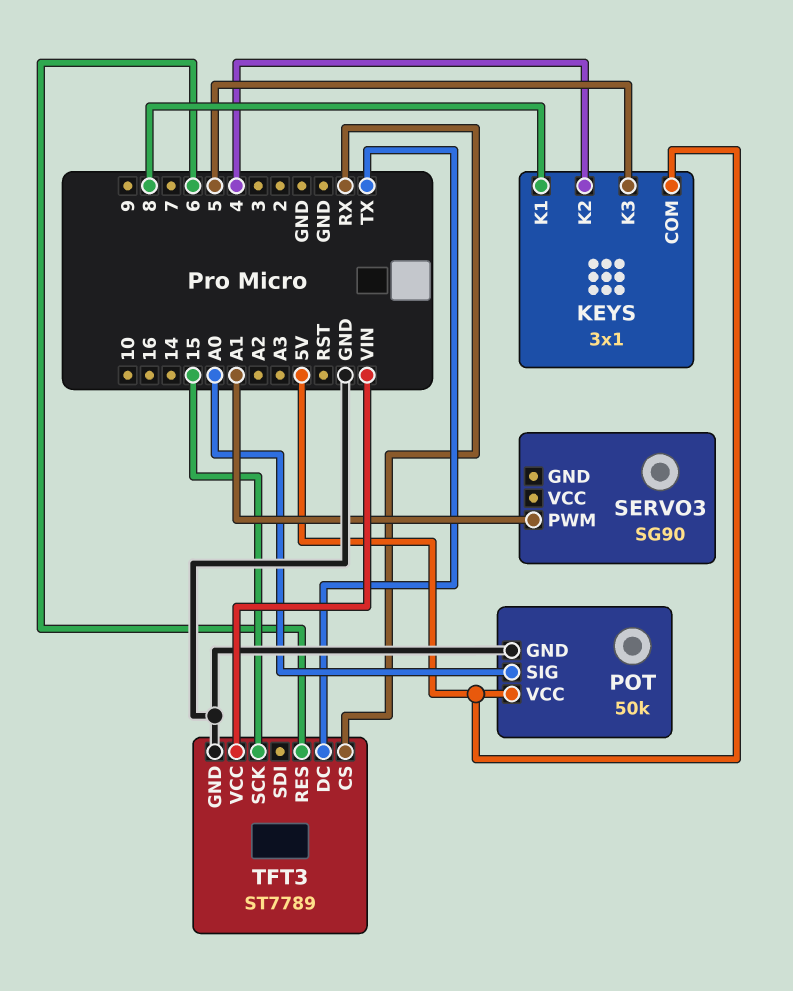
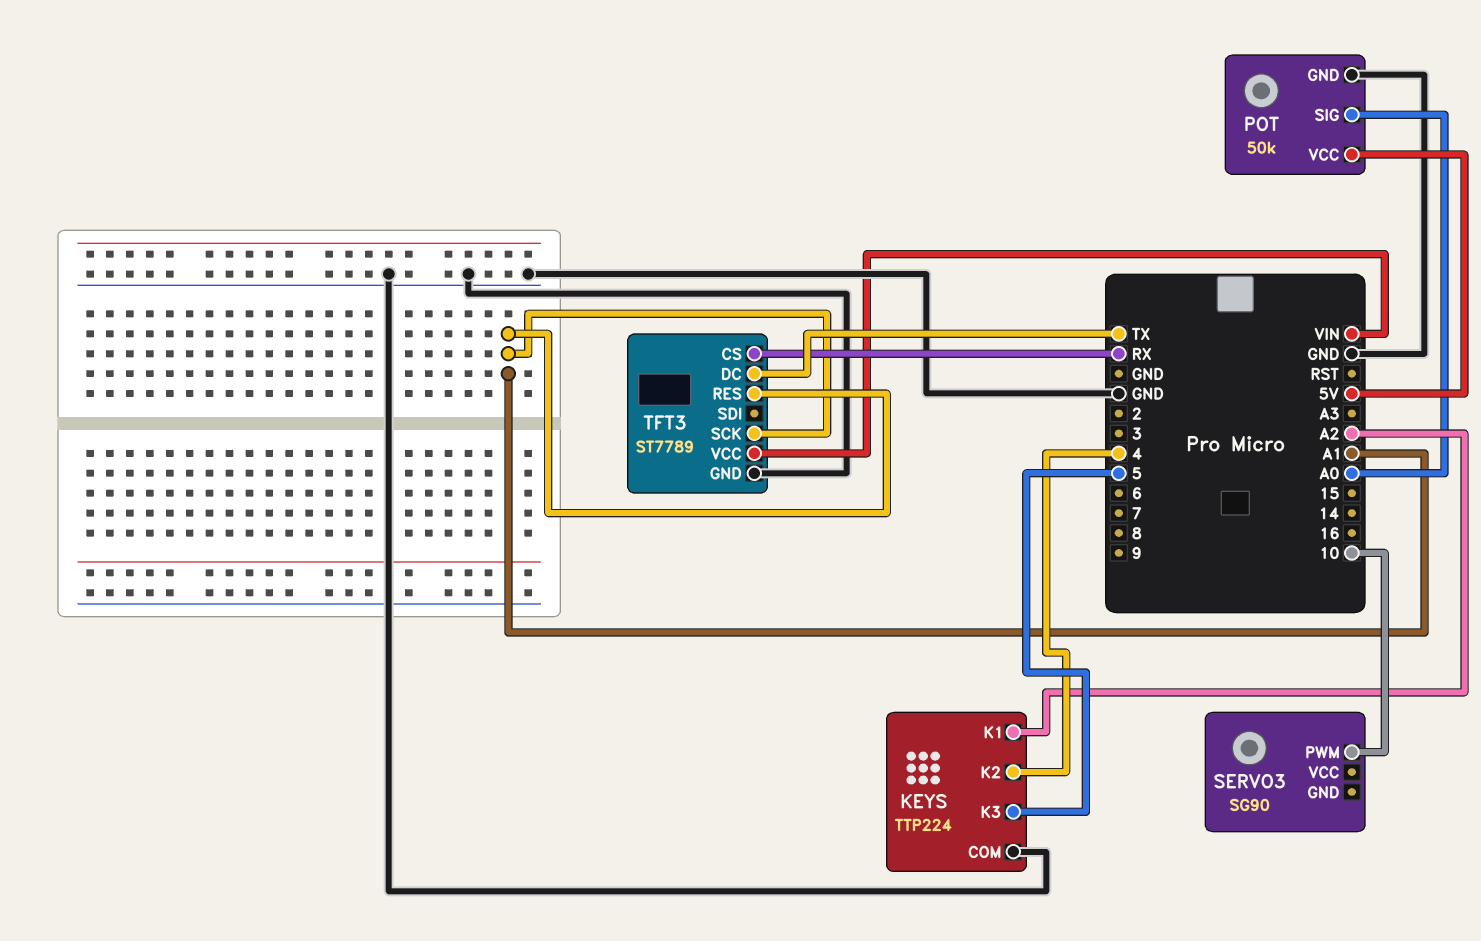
KEYS: 3x1 -> TTP224
KEYS pin COM: 5V -> GND
KEYS pin K1: 8 -> A2
SERVO3 pin PWM: A1 -> 10
TFT3 pin RES: 6 -> A1
TFT3 pin SCK: 15 -> A1

